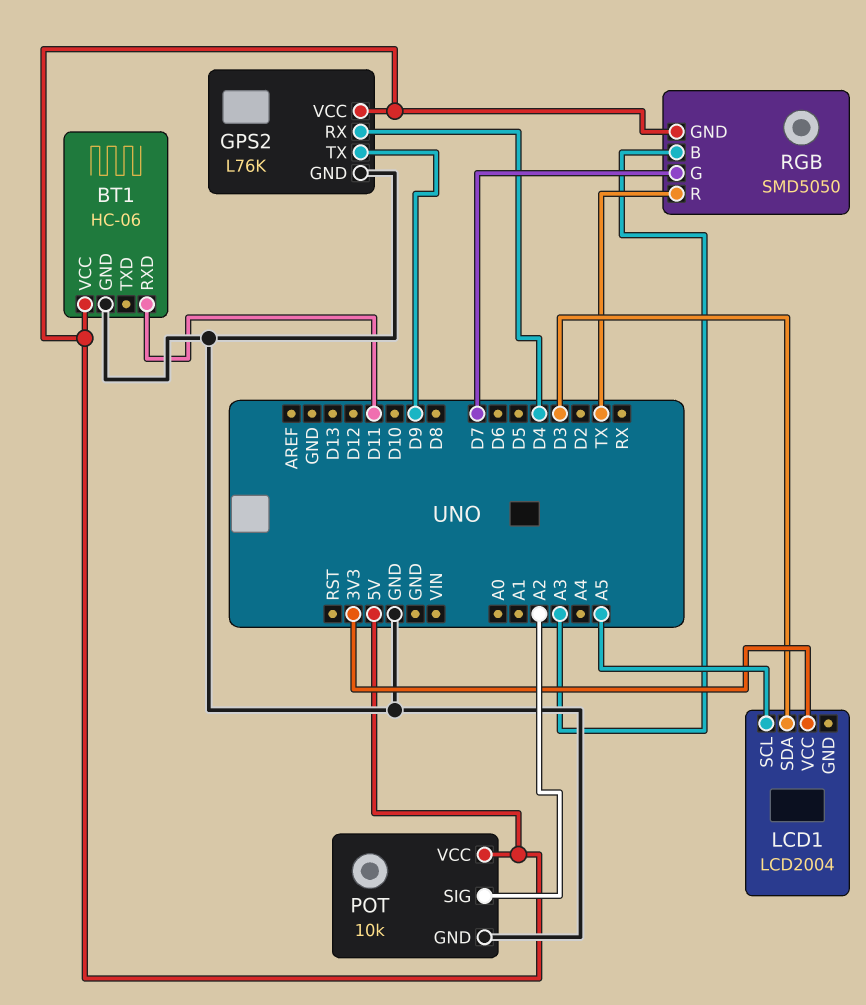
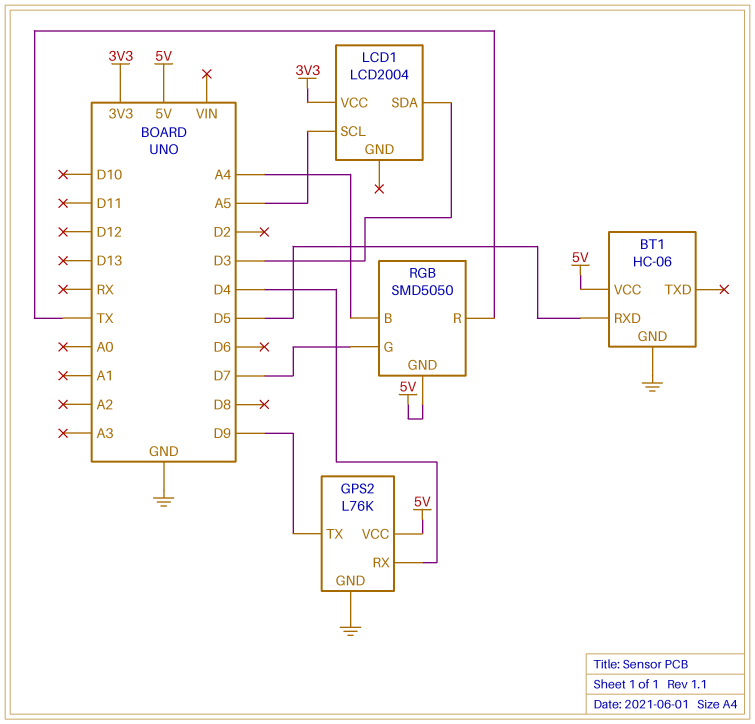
BT1 pin RXD: D11 -> D5
POT: 10k -> none
POT pin GND: GND -> none
POT pin SIG: A2 -> none
POT pin VCC: 5V -> none
RGB pin B: A3 -> A4

